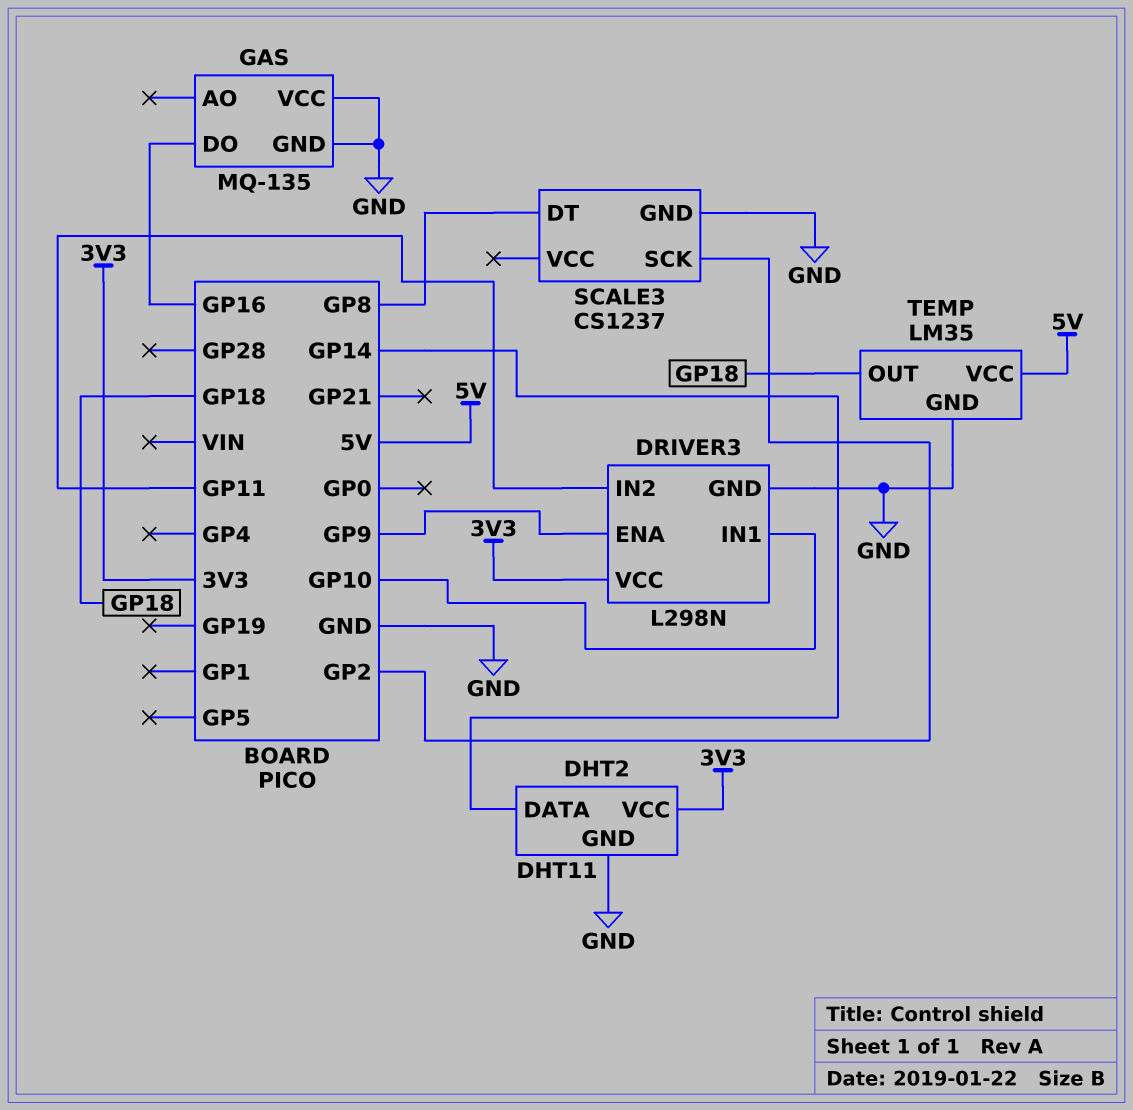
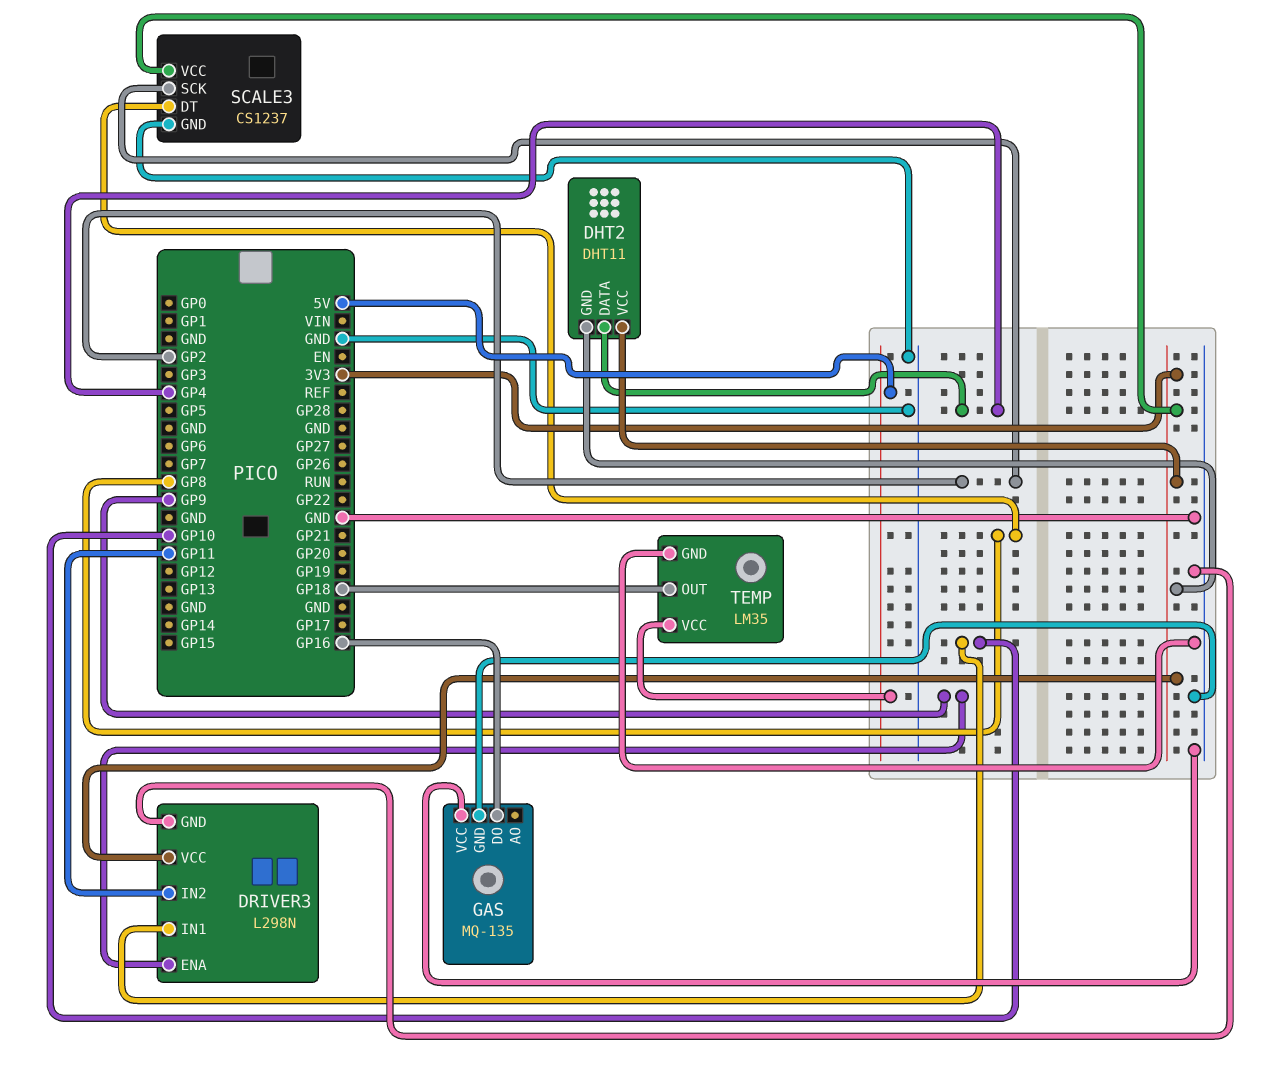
DHT2 pin DATA: GP14 -> GP4
DHT2 pin GND: GND -> 3V3
SCALE3 pin VCC: none -> 3V3

